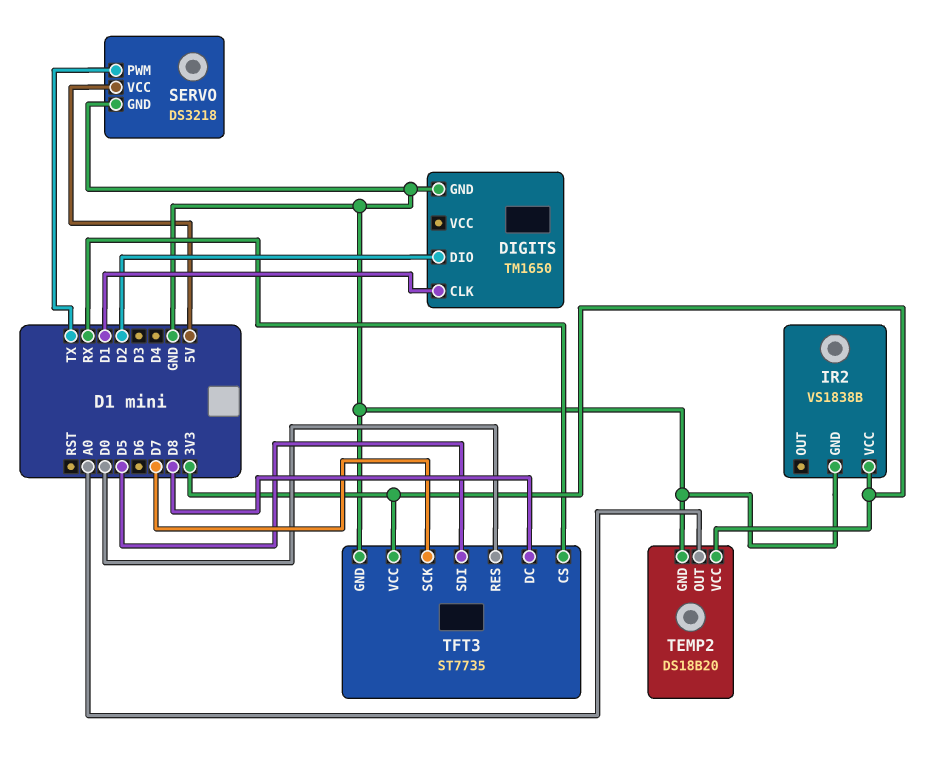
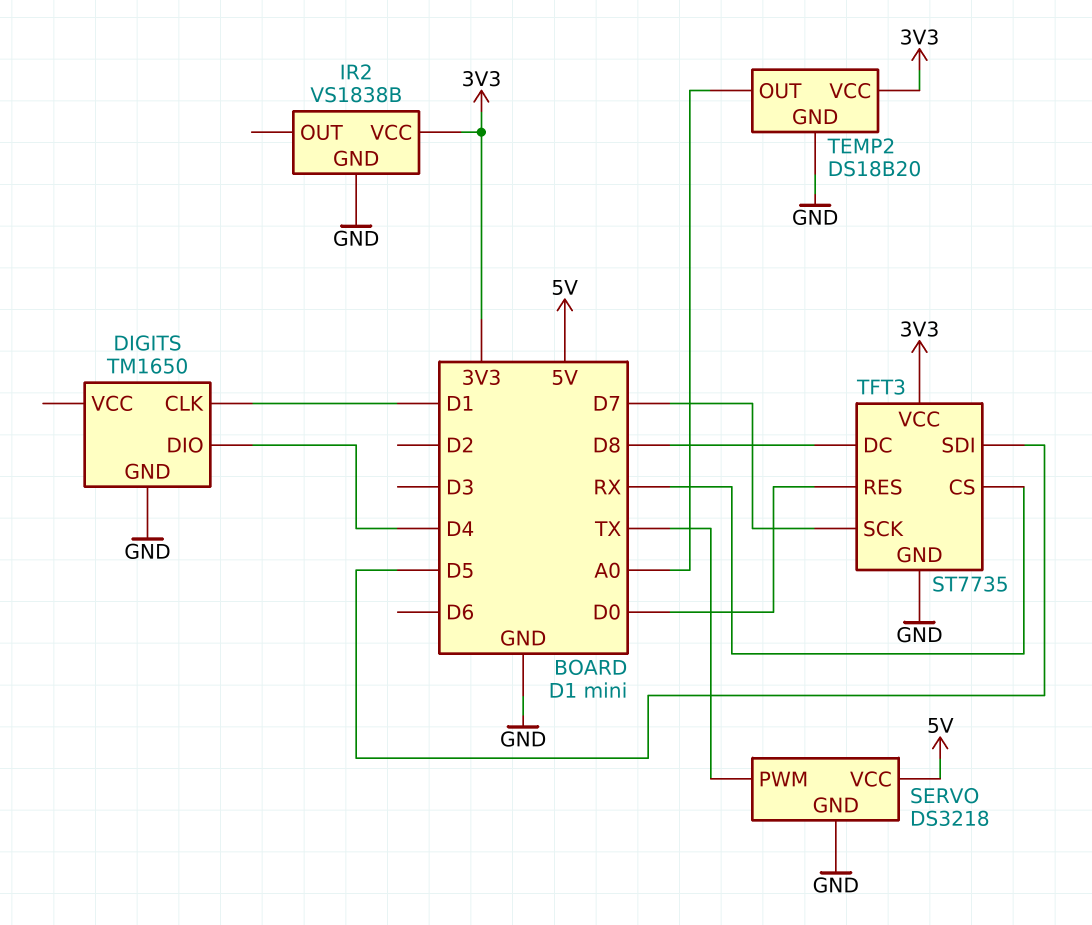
DIGITS pin DIO: D2 -> D4

